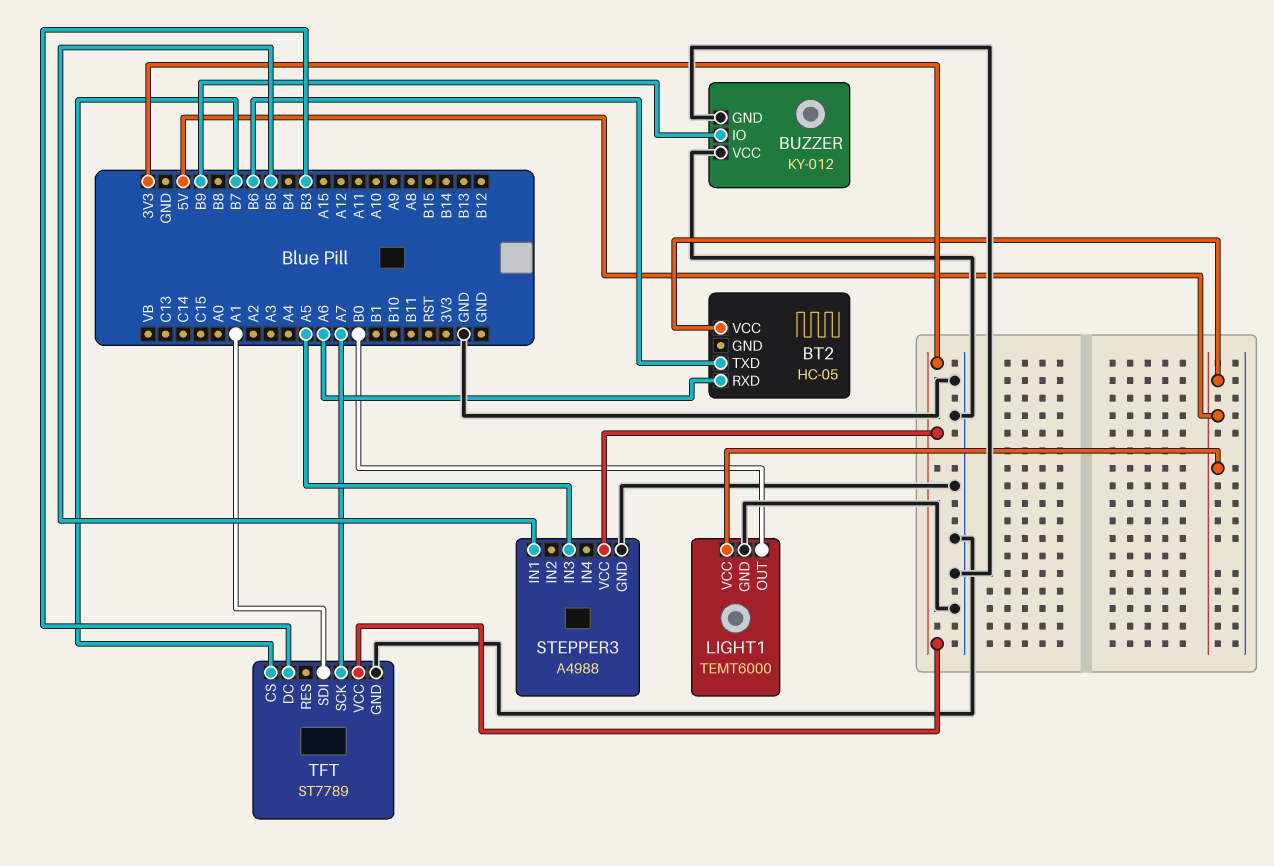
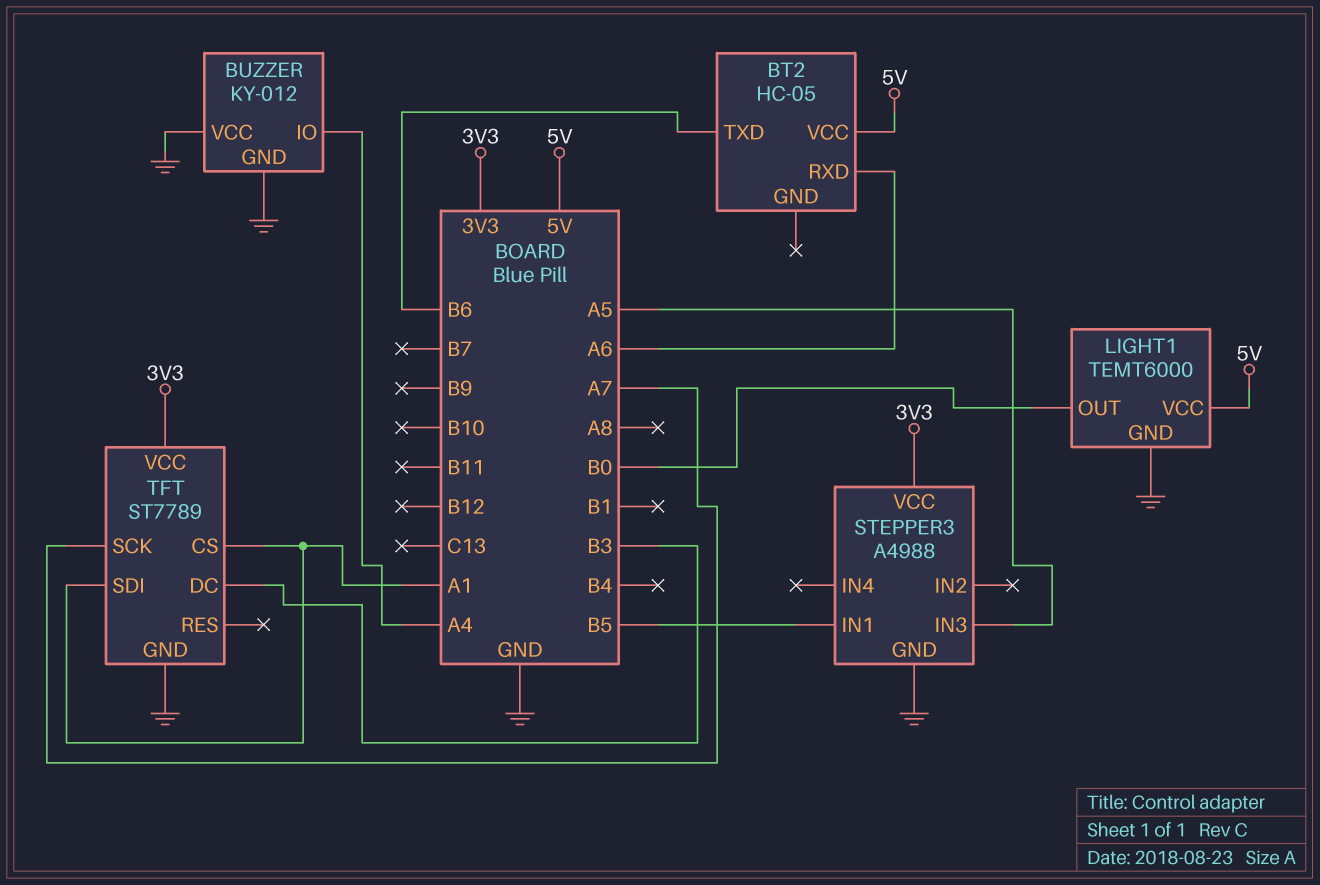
BUZZER pin IO: B9 -> A4
TFT pin CS: B7 -> A1

